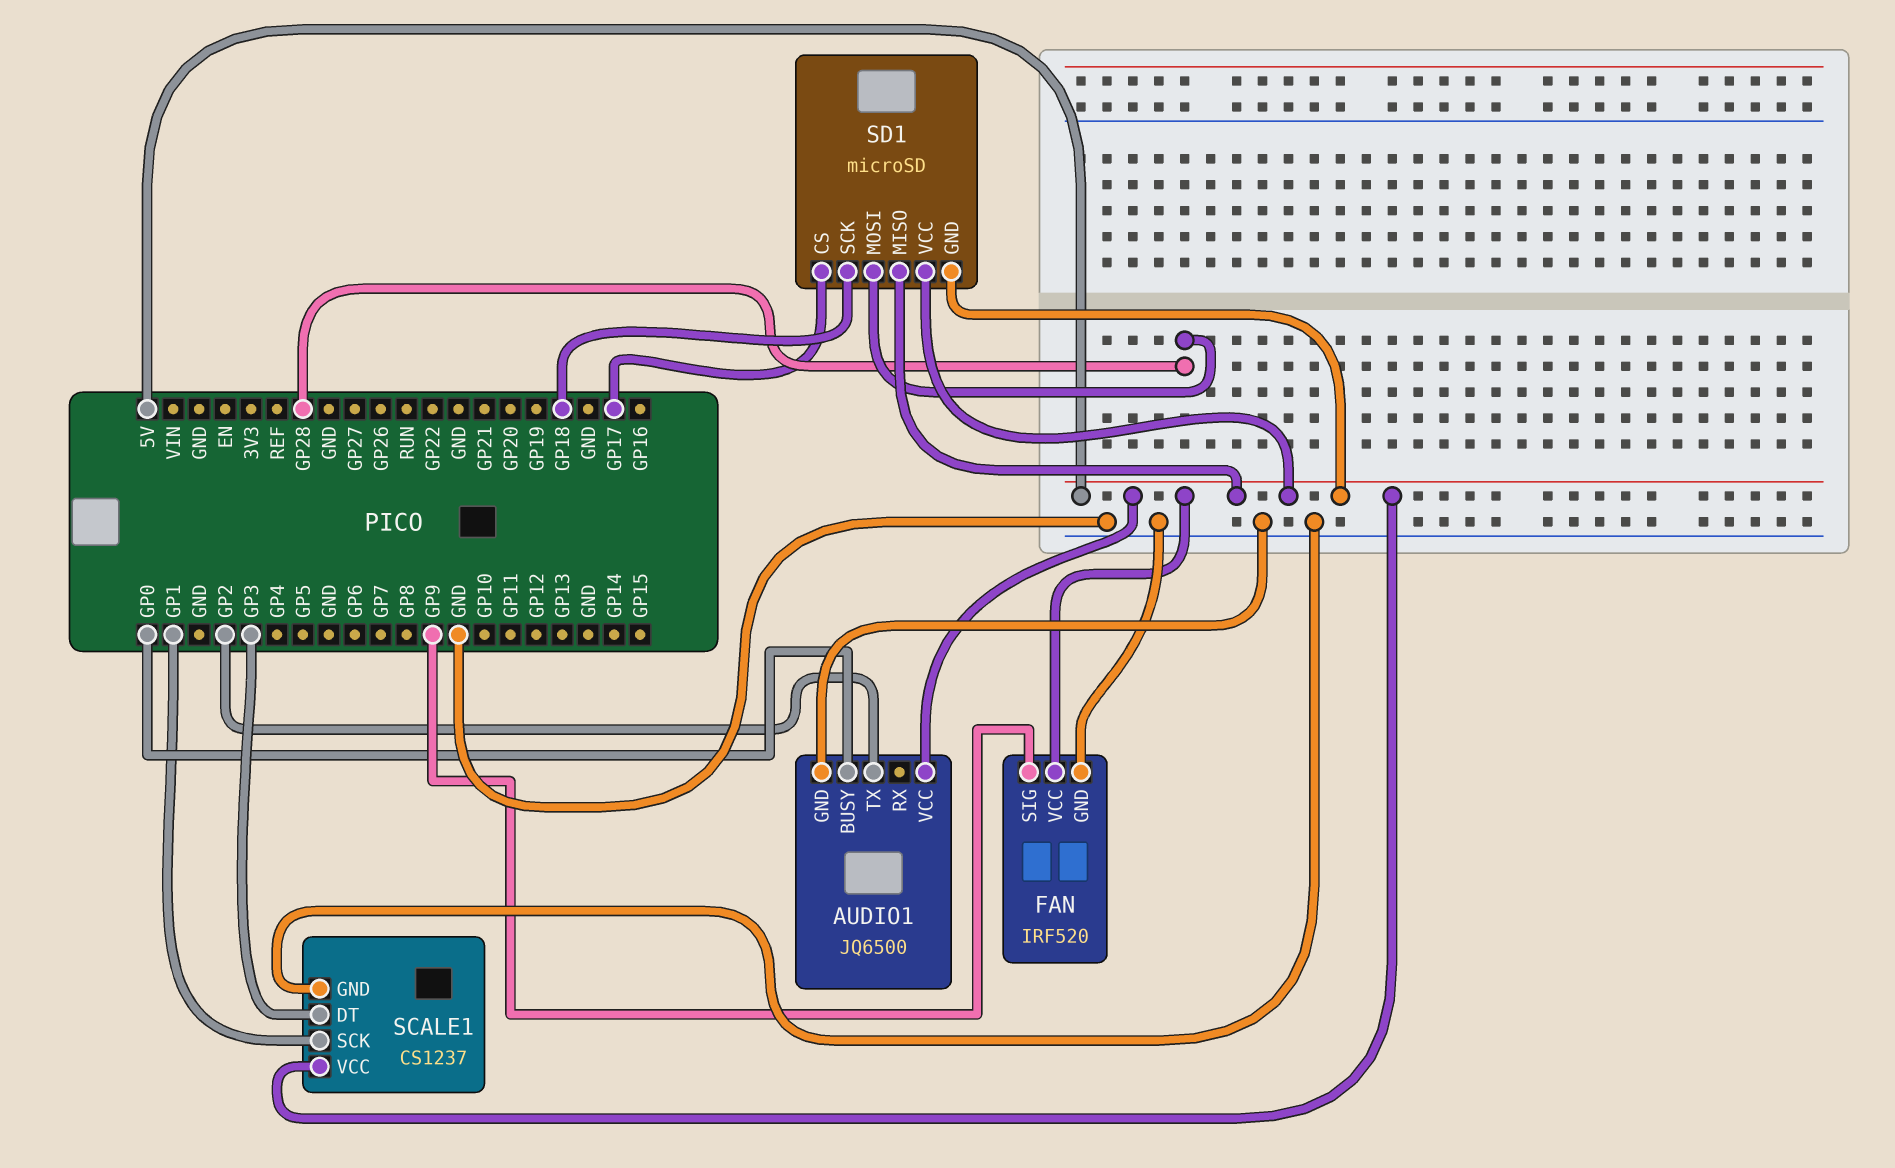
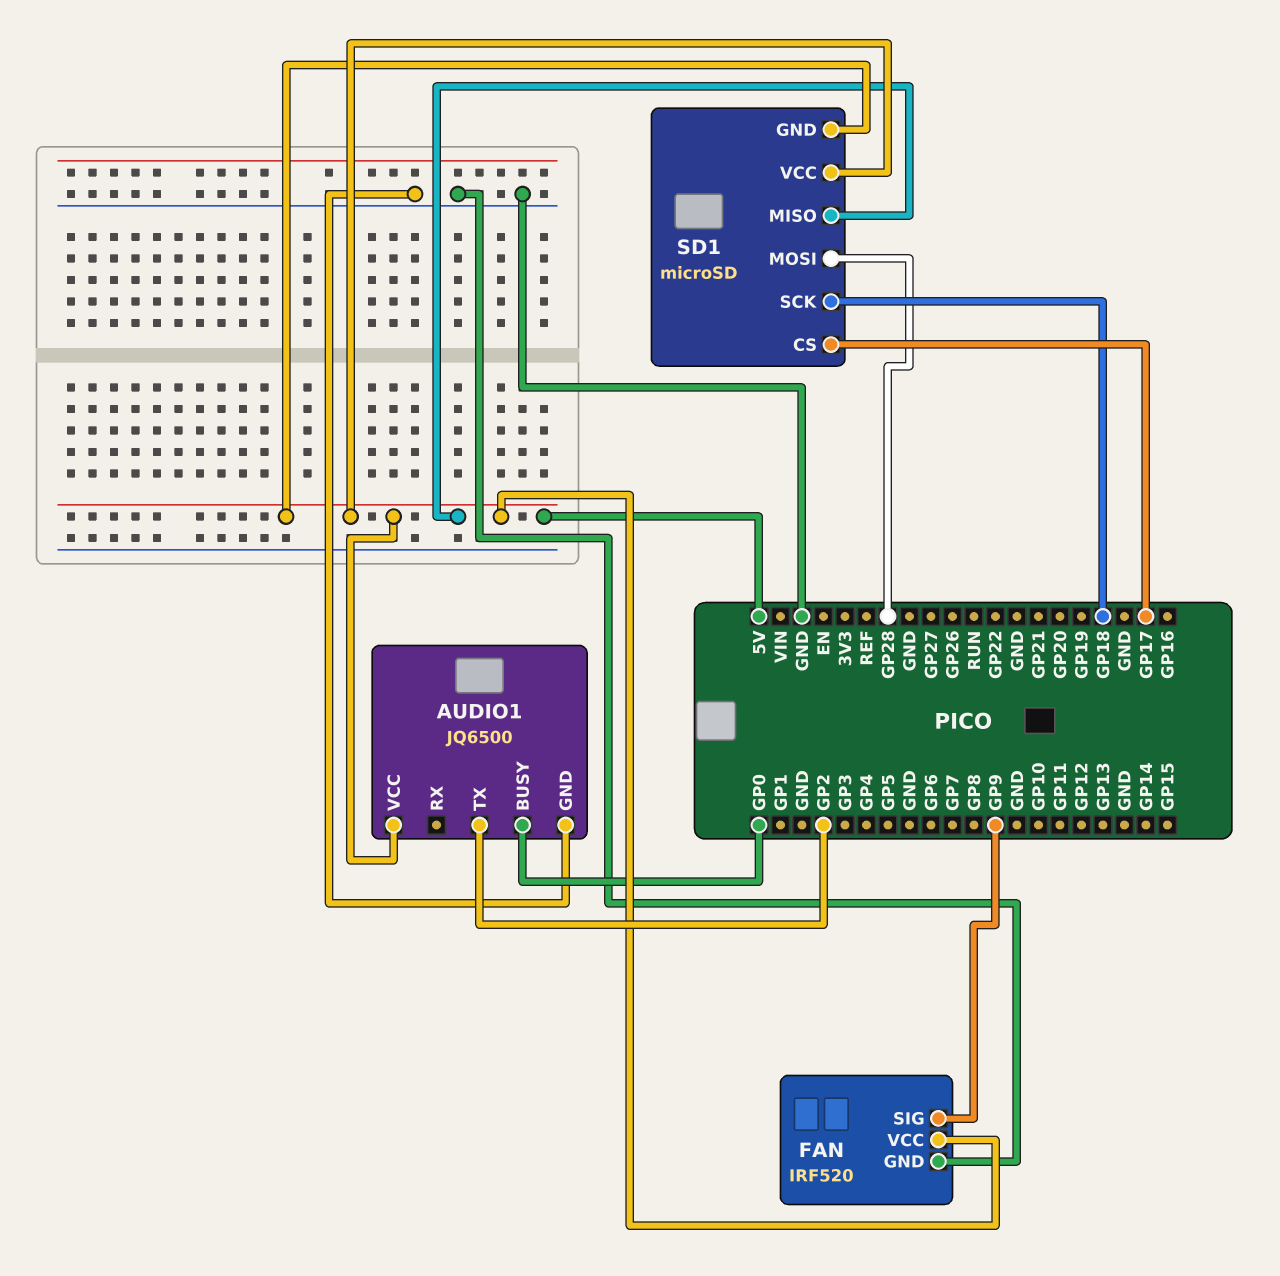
SCALE1: CS1237 -> none
SCALE1 pin DT: GP3 -> none
SCALE1 pin GND: GND -> none
SCALE1 pin SCK: GP1 -> none
SCALE1 pin VCC: 5V -> none

